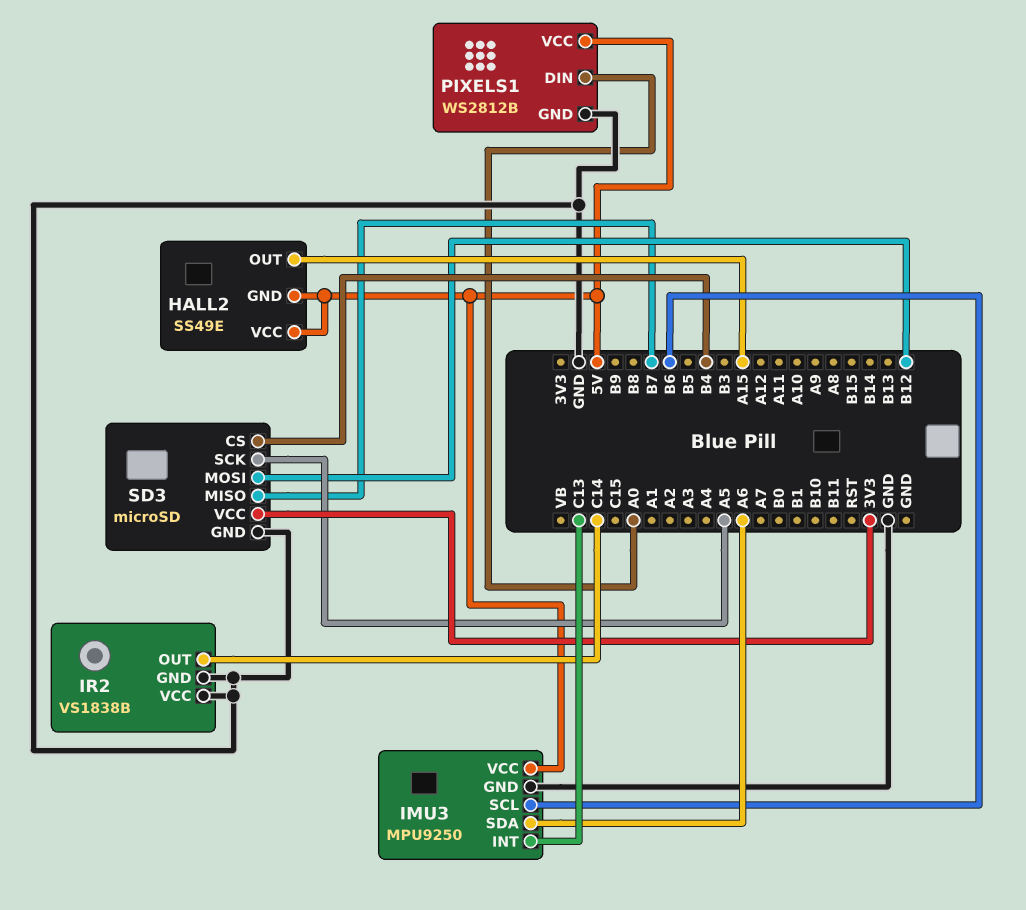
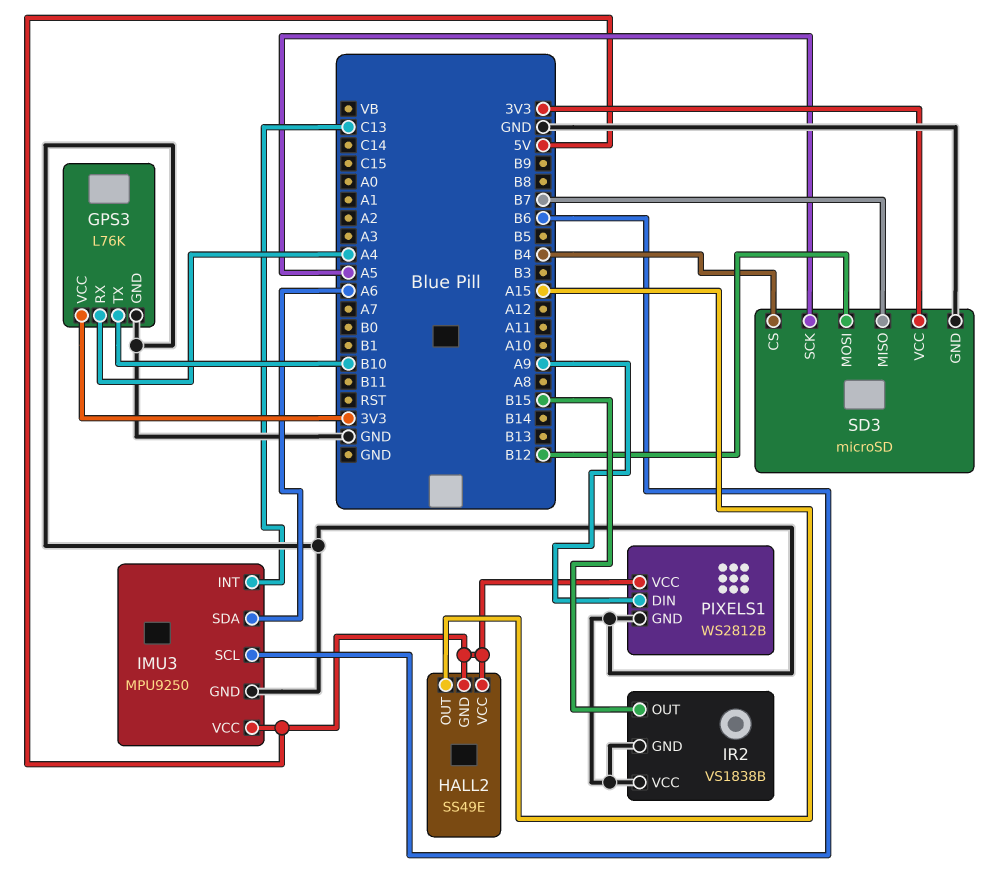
GPS3: none -> L76K
GPS3 pin GND: none -> GND
GPS3 pin RX: none -> A4
GPS3 pin TX: none -> B10
GPS3 pin VCC: none -> 3V3
IR2 pin OUT: C14 -> B15
PIXELS1 pin DIN: A0 -> A9

